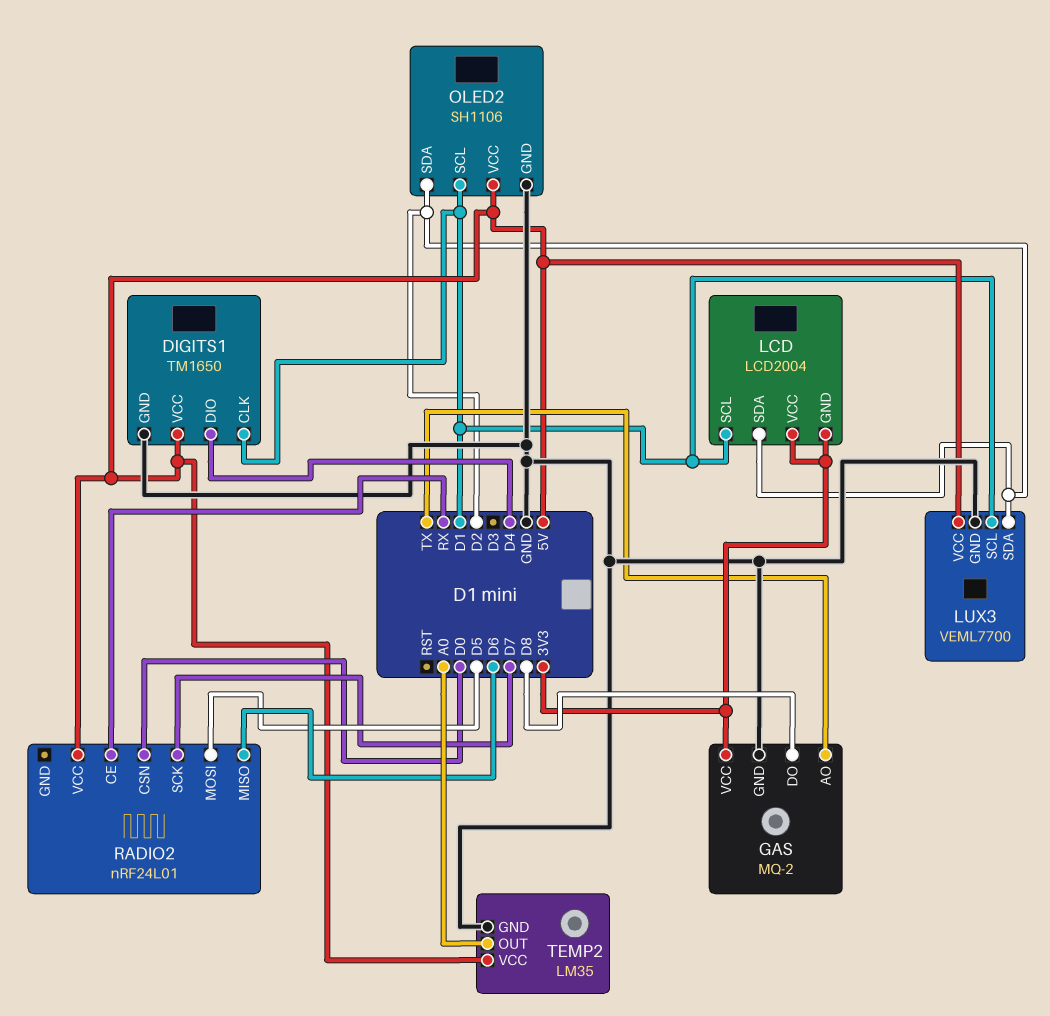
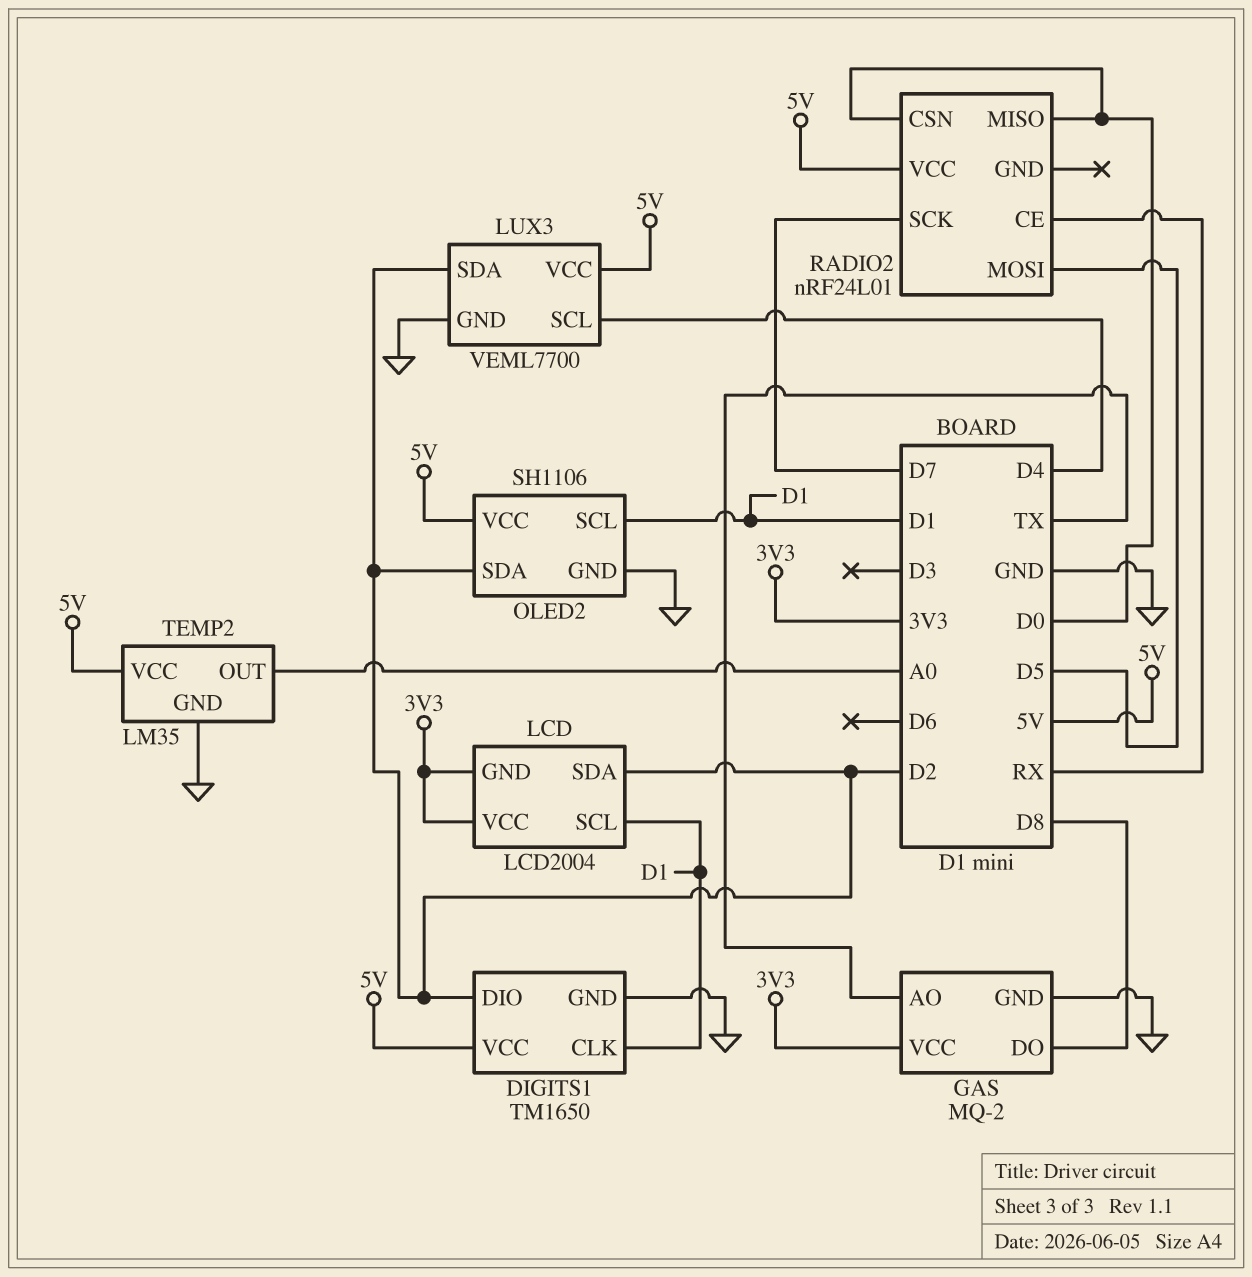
DIGITS1 pin DIO: D4 -> D2
LUX3 pin SCL: D1 -> D4
RADIO2 pin MISO: D6 -> D0

